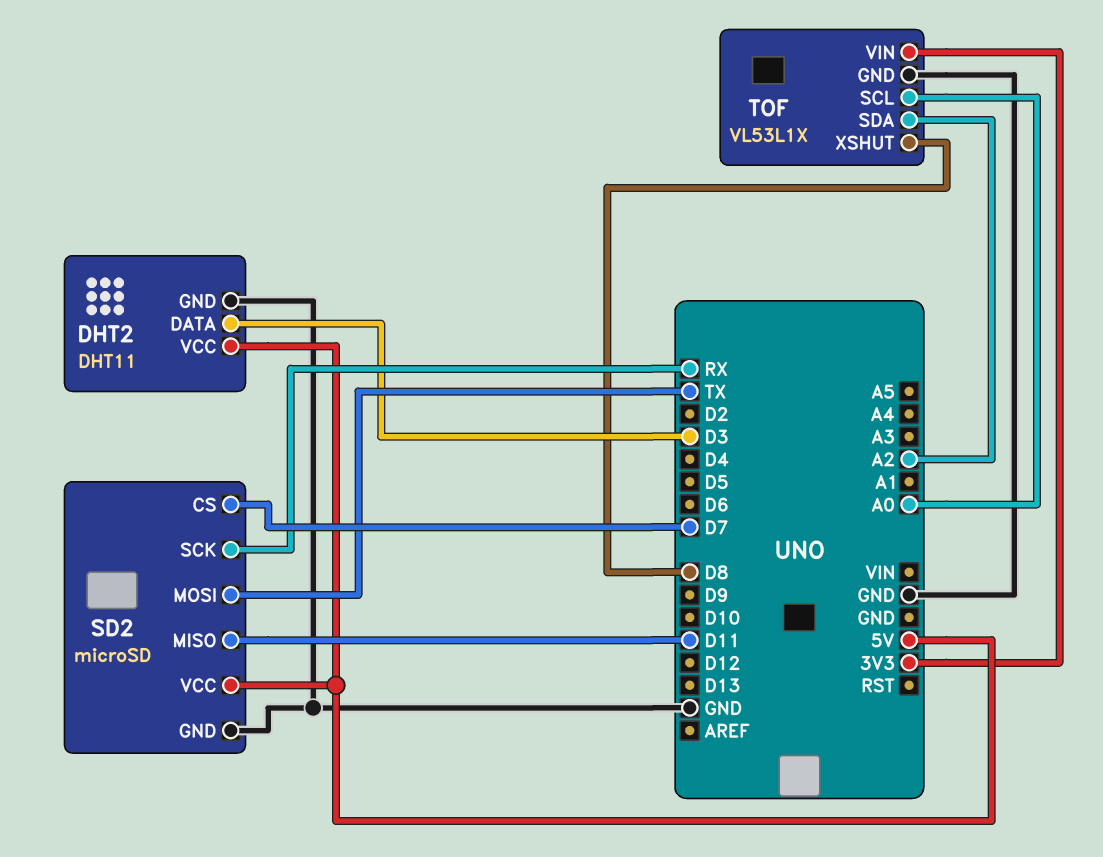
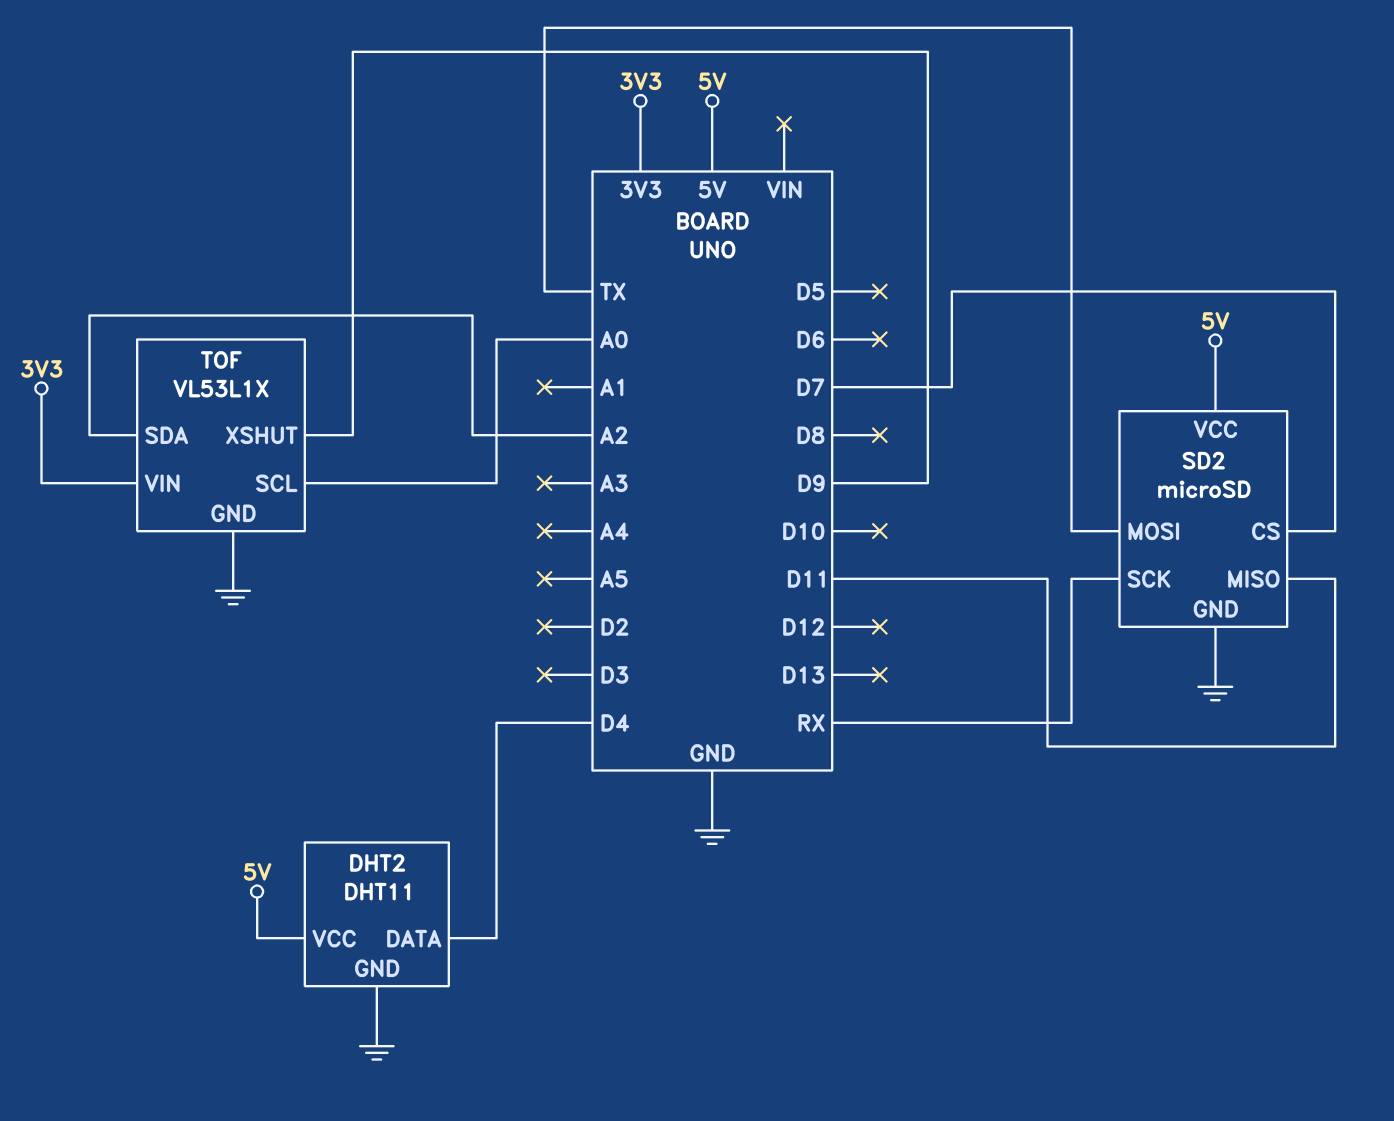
DHT2 pin DATA: D3 -> D4
TOF pin XSHUT: D8 -> D9

